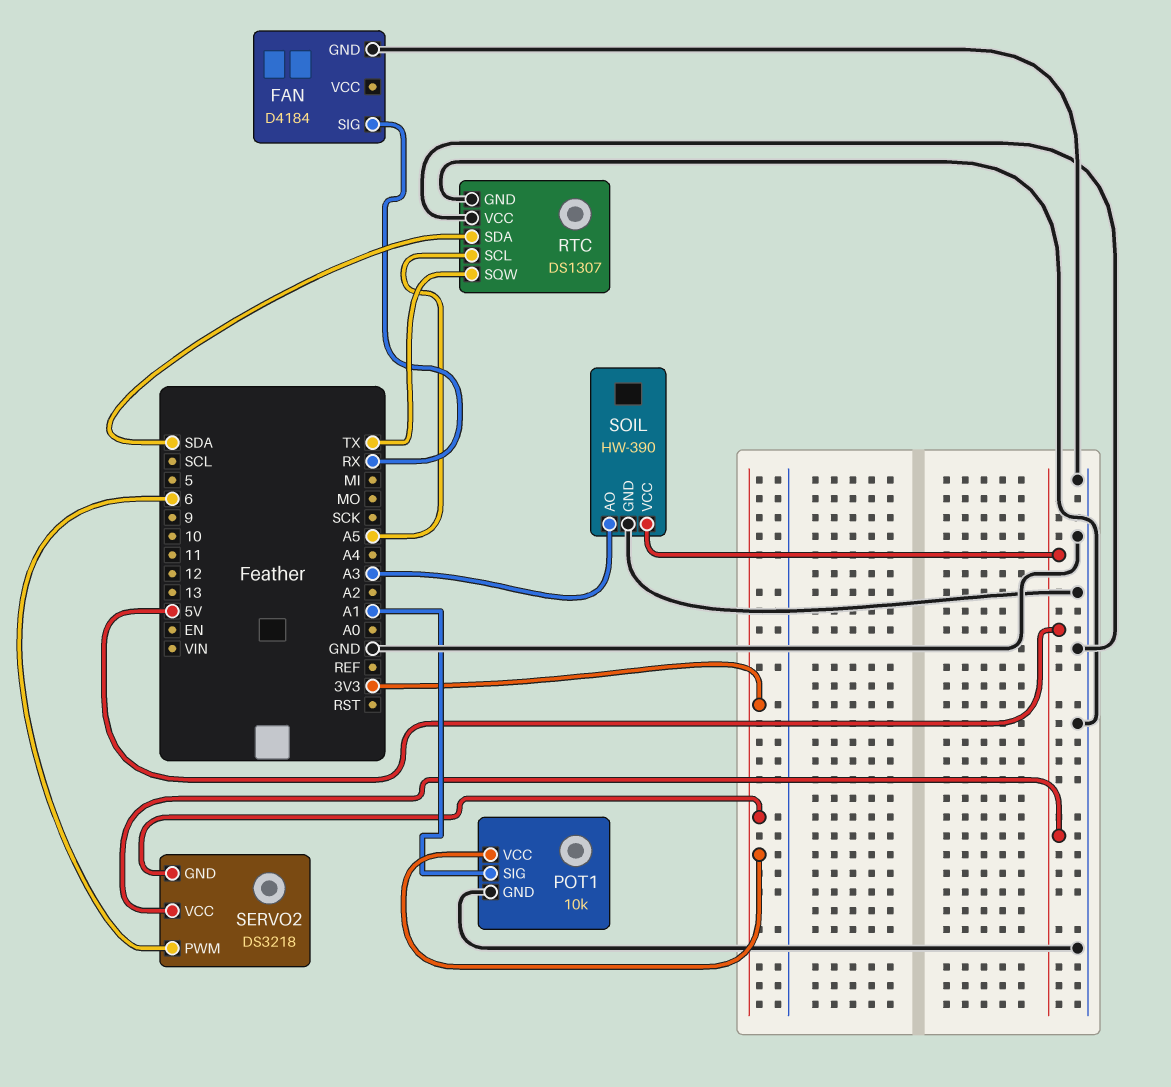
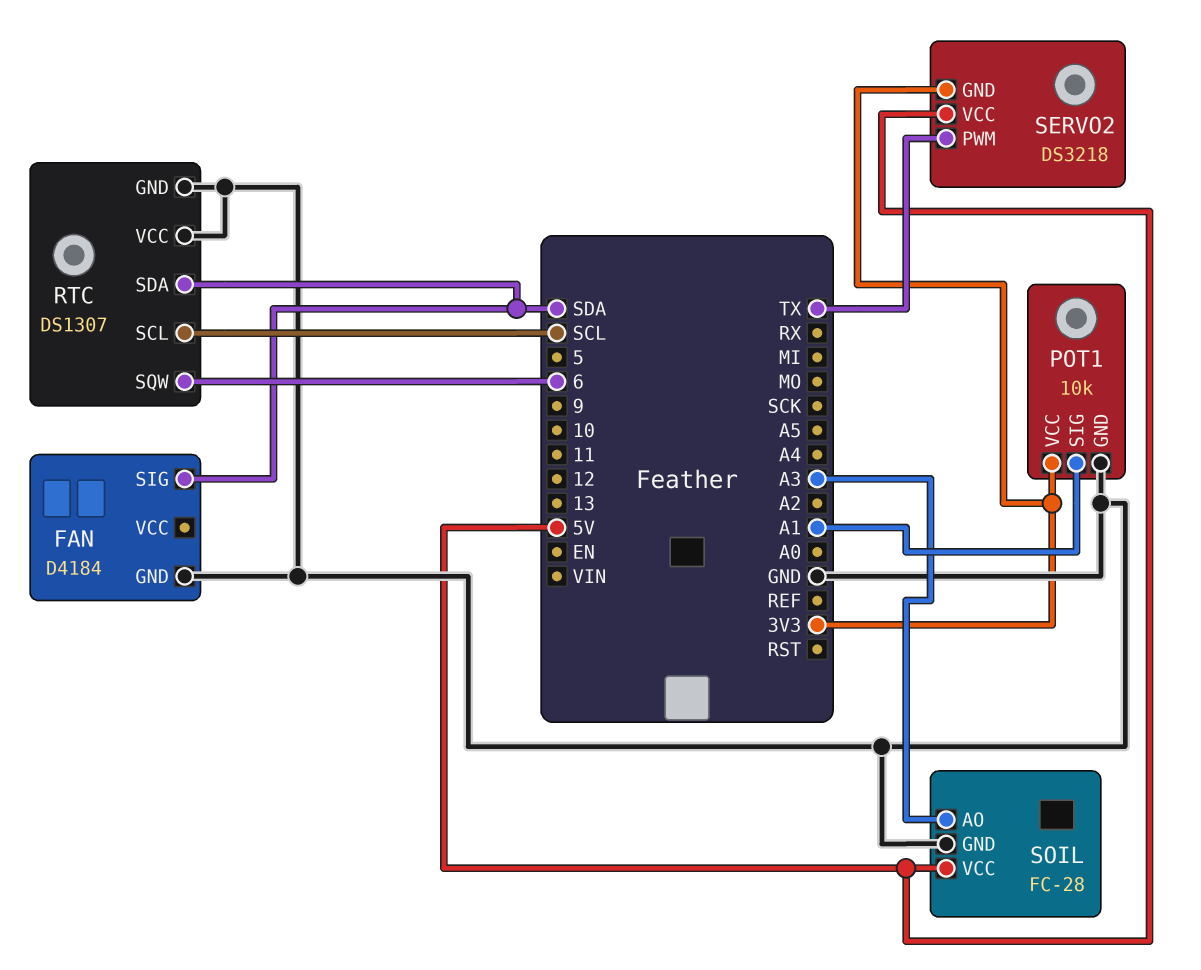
FAN pin SIG: RX -> SDA
RTC pin SCL: A5 -> SCL
RTC pin SQW: TX -> 6
SERVO2 pin PWM: 6 -> TX
SOIL: HW-390 -> FC-28

